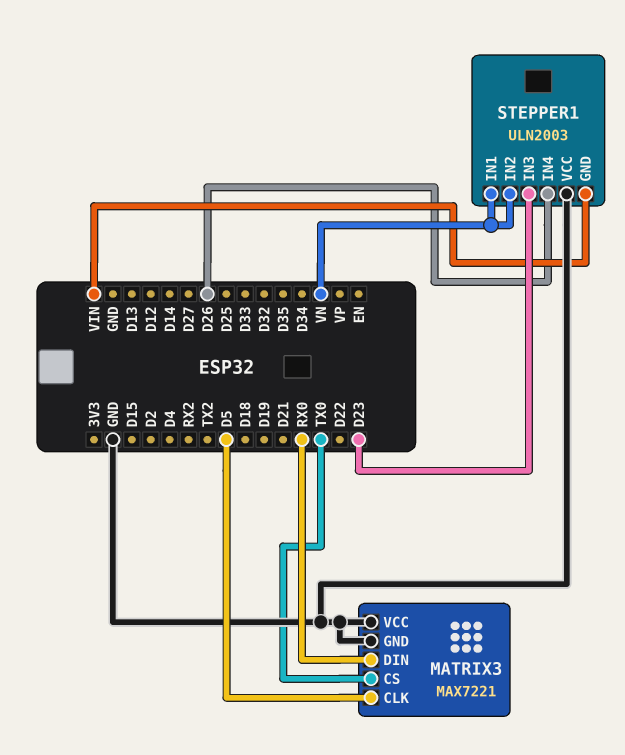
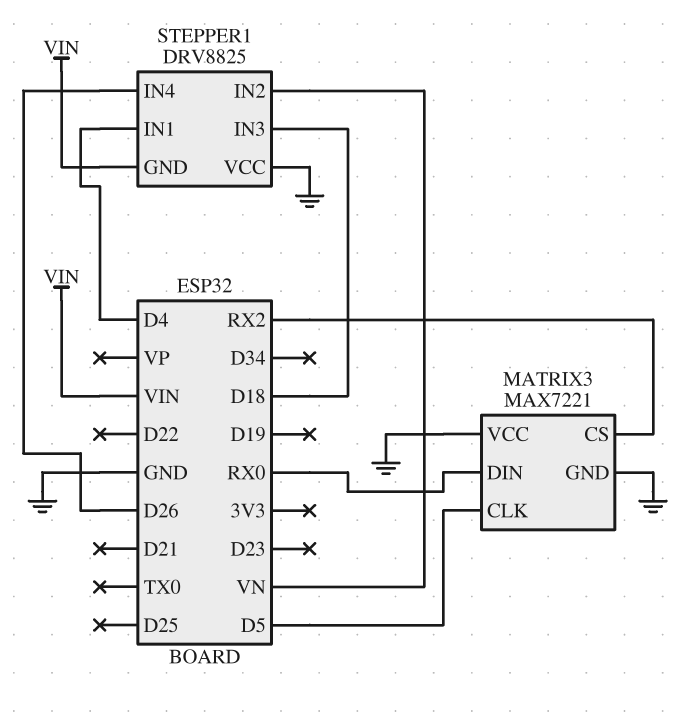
MATRIX3 pin CS: TX0 -> RX2
STEPPER1: ULN2003 -> DRV8825
STEPPER1 pin IN1: VN -> D4
STEPPER1 pin IN3: D23 -> D18

